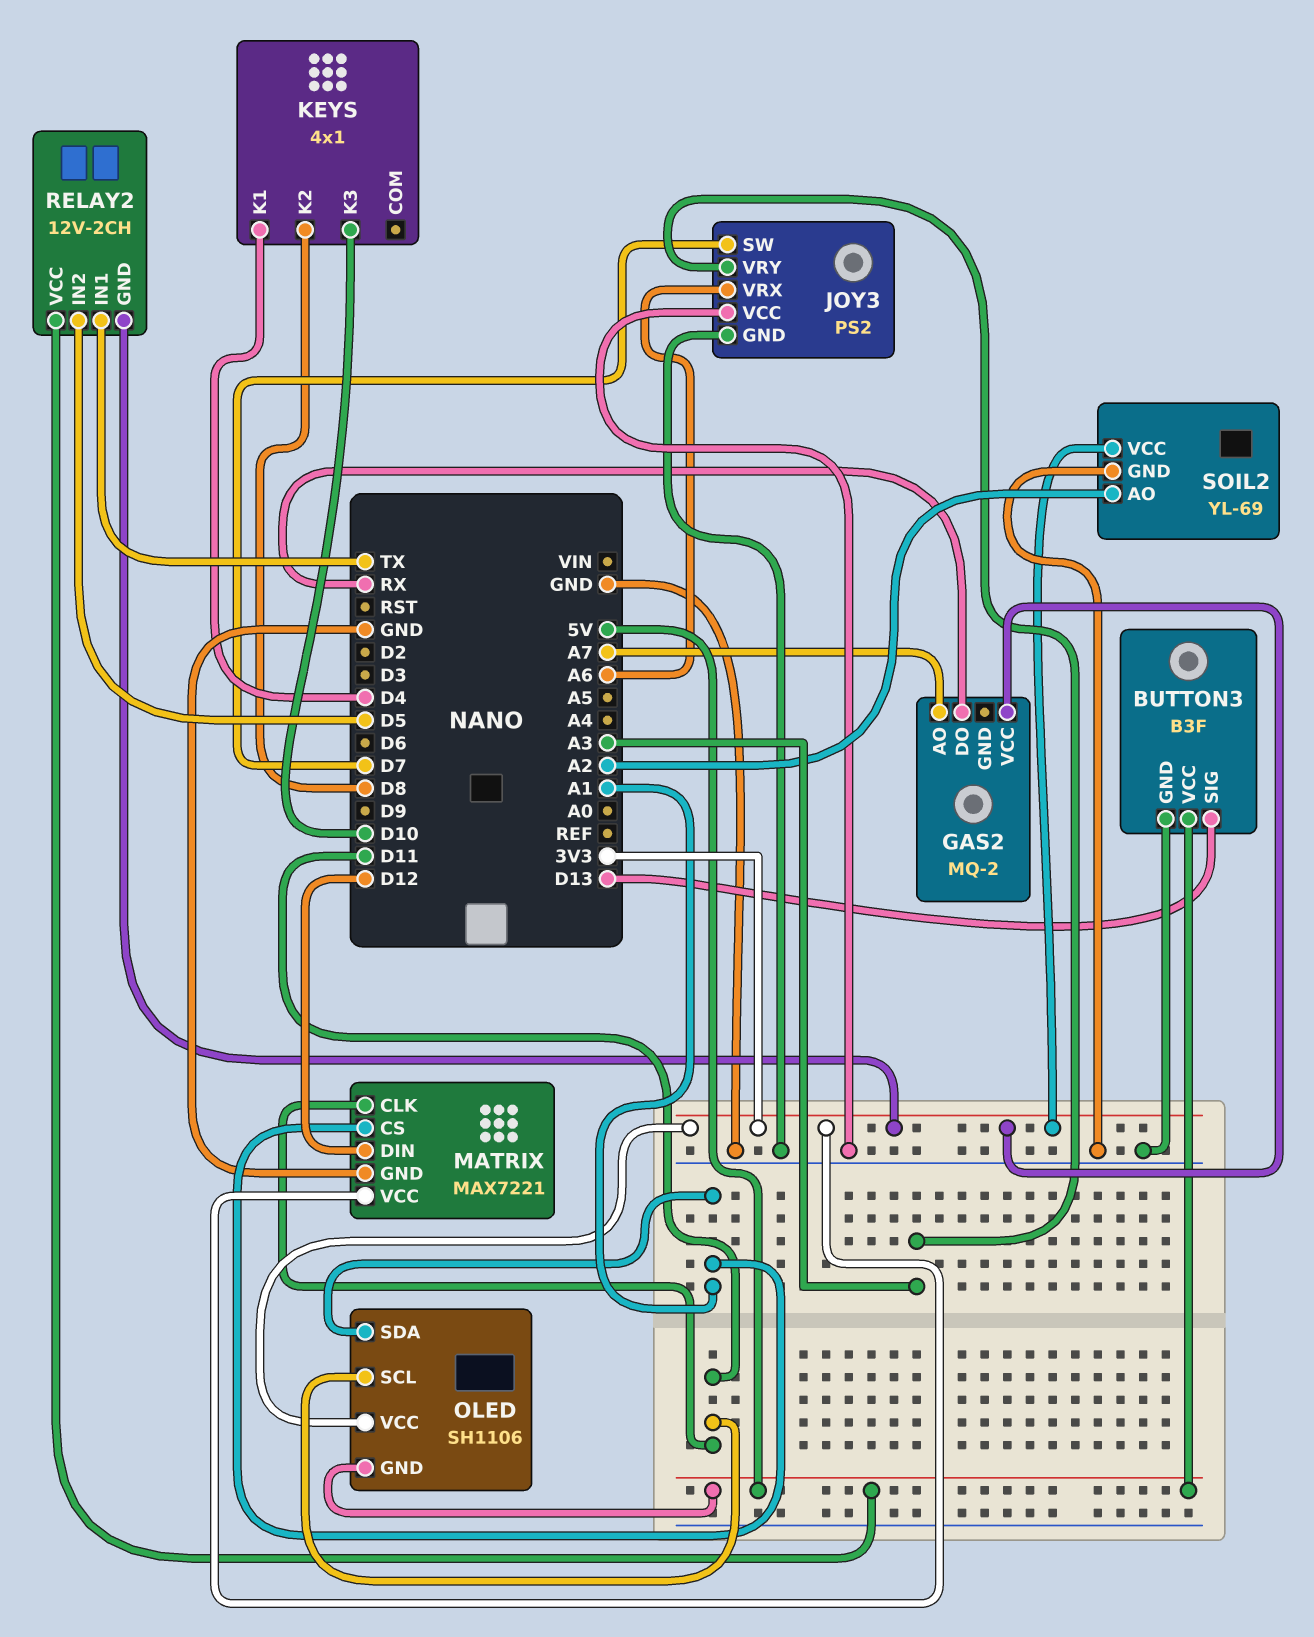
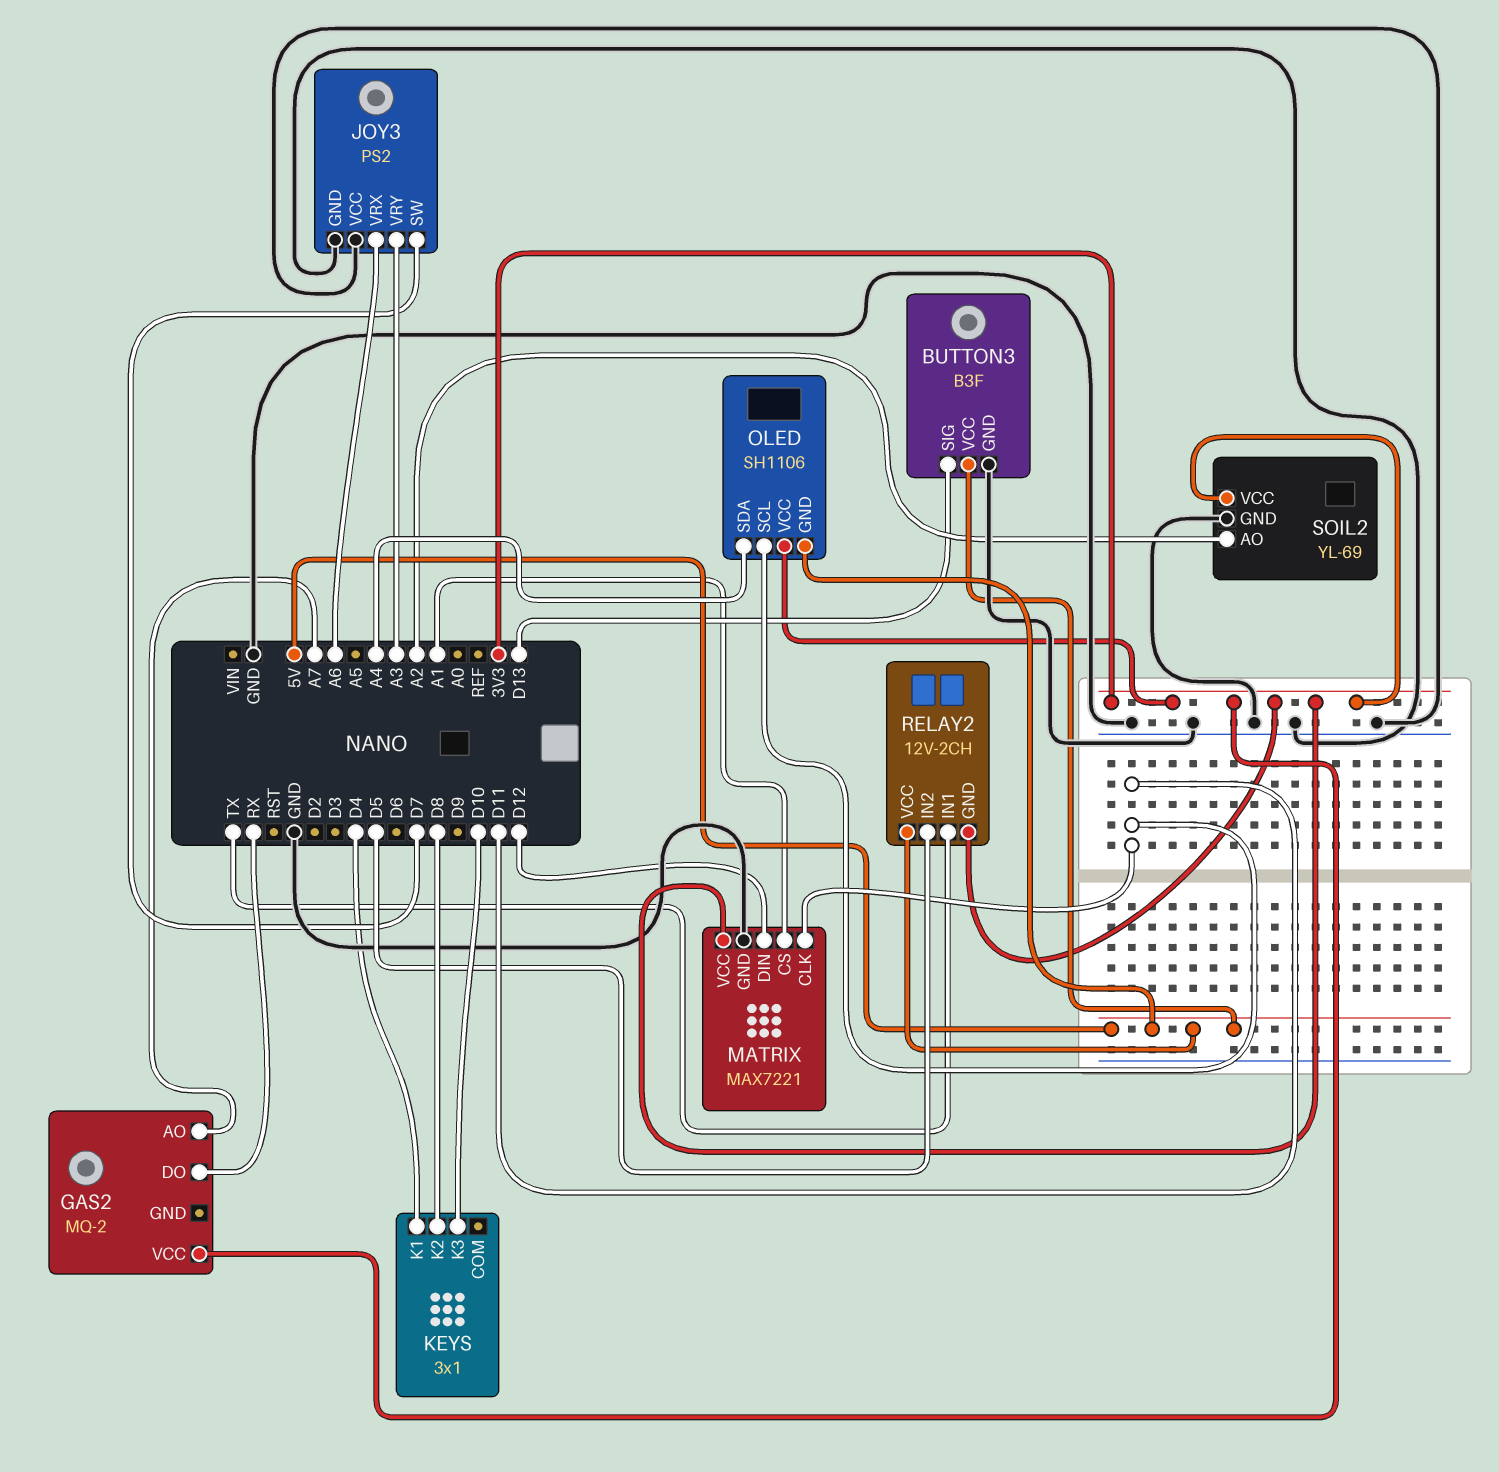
KEYS: 4x1 -> 3x1
OLED pin SDA: A1 -> A4

